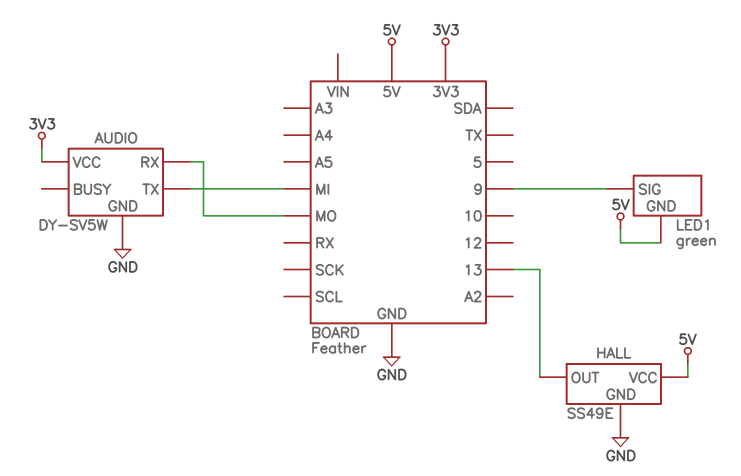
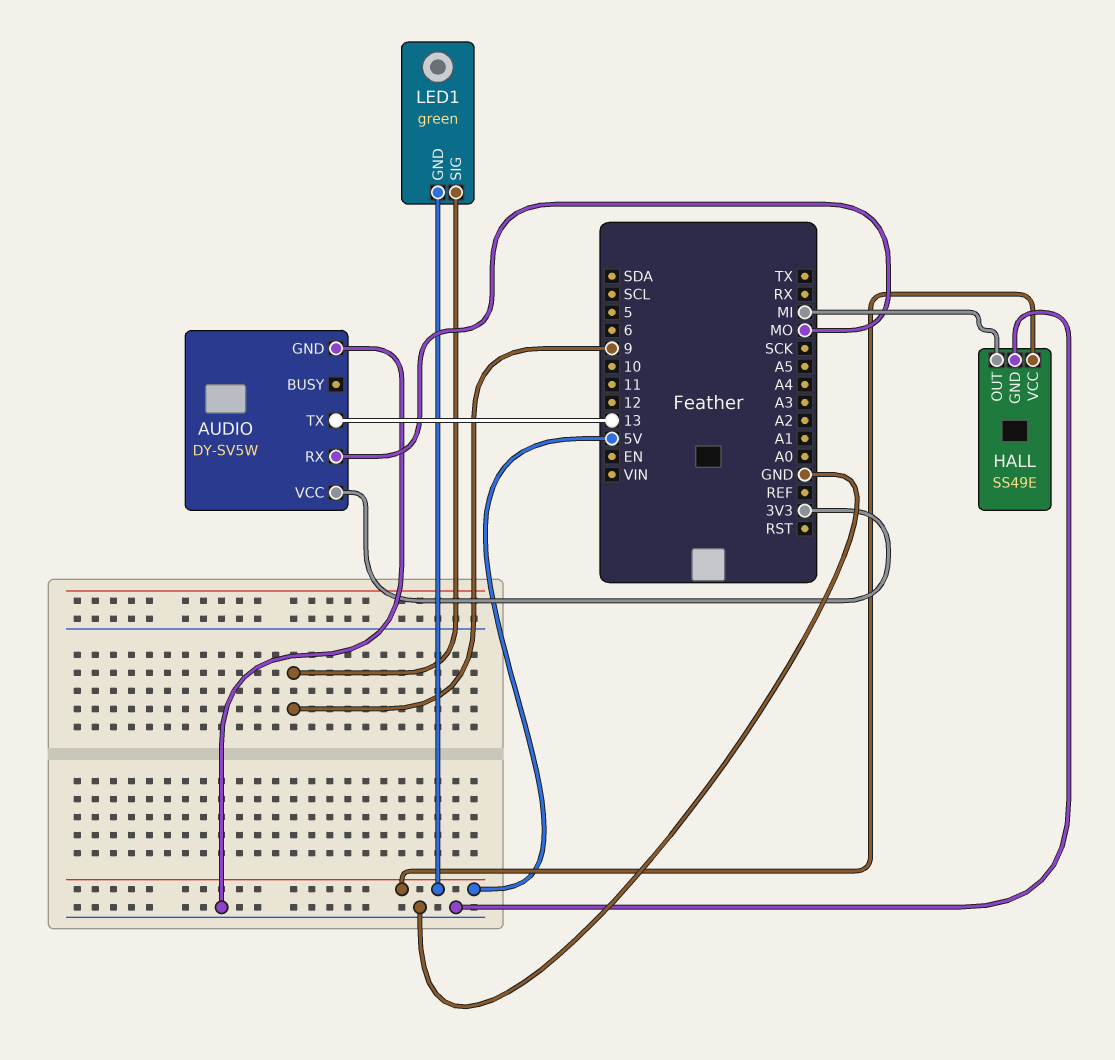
AUDIO pin TX: MI -> 13
HALL pin OUT: 13 -> MI

